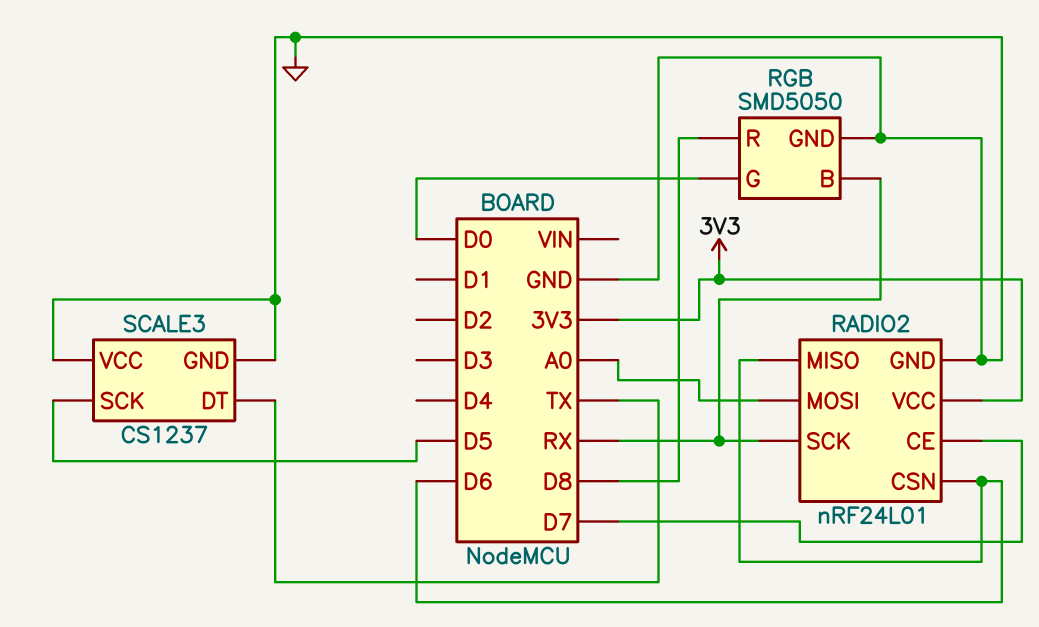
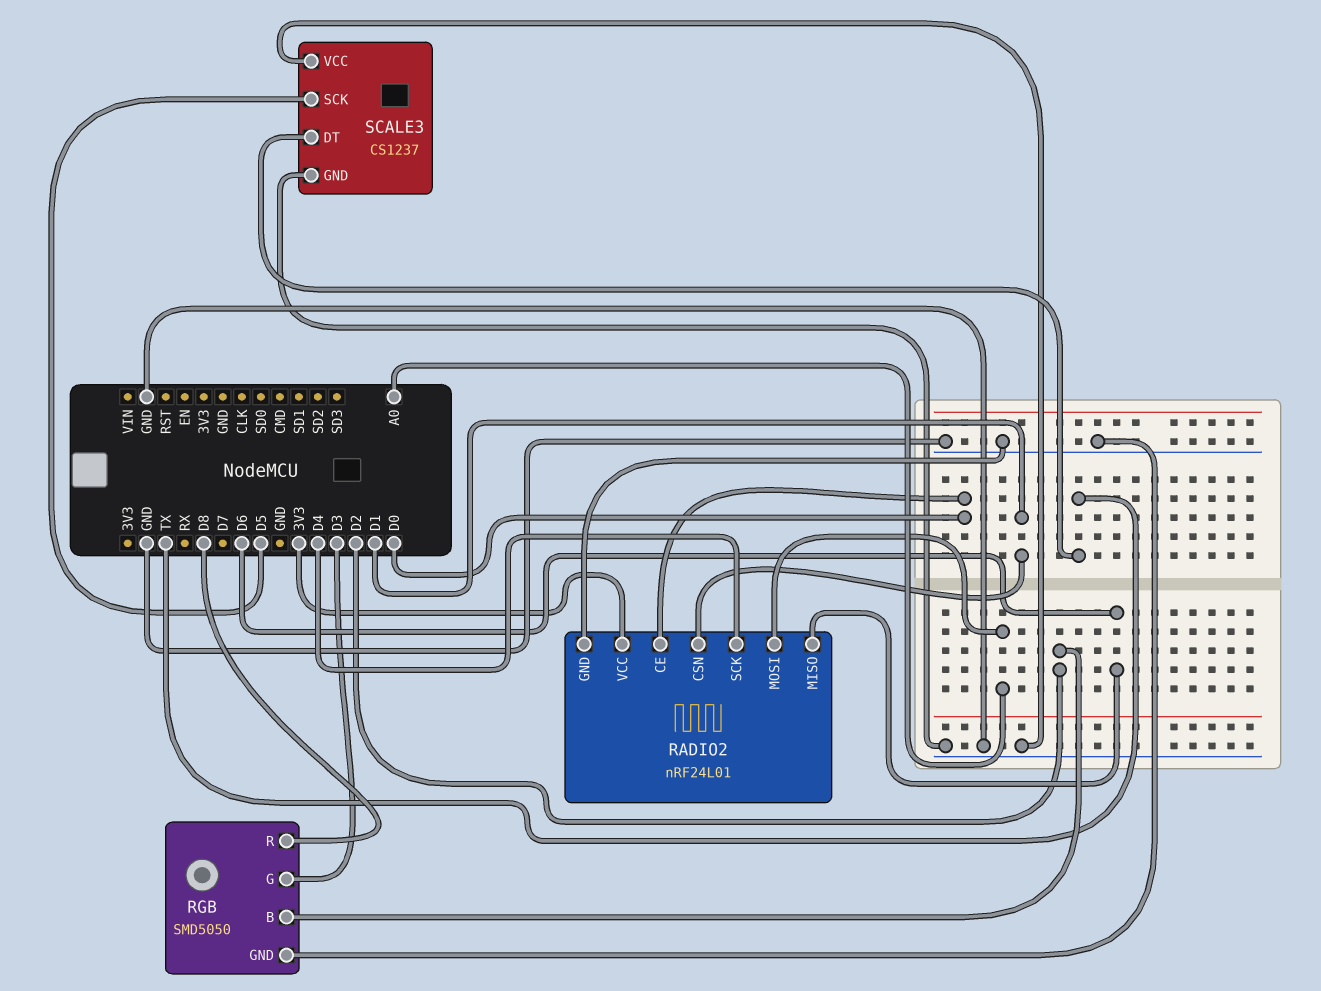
RADIO2 pin CE: D7 -> D0
RADIO2 pin CSN: D6 -> D1
RADIO2 pin SCK: RX -> D4
RGB pin B: RX -> D2
RGB pin G: D0 -> D3

